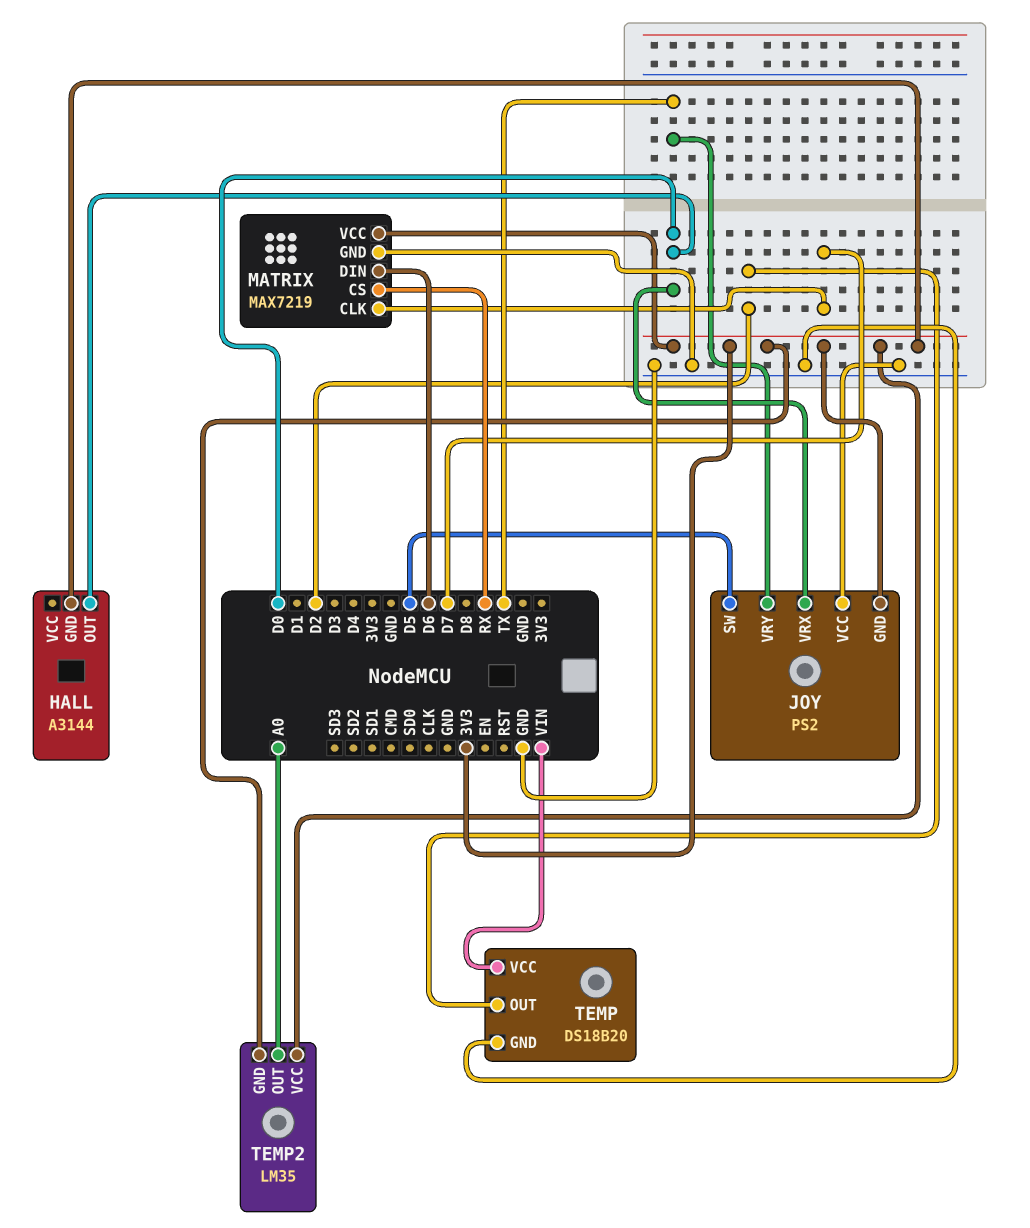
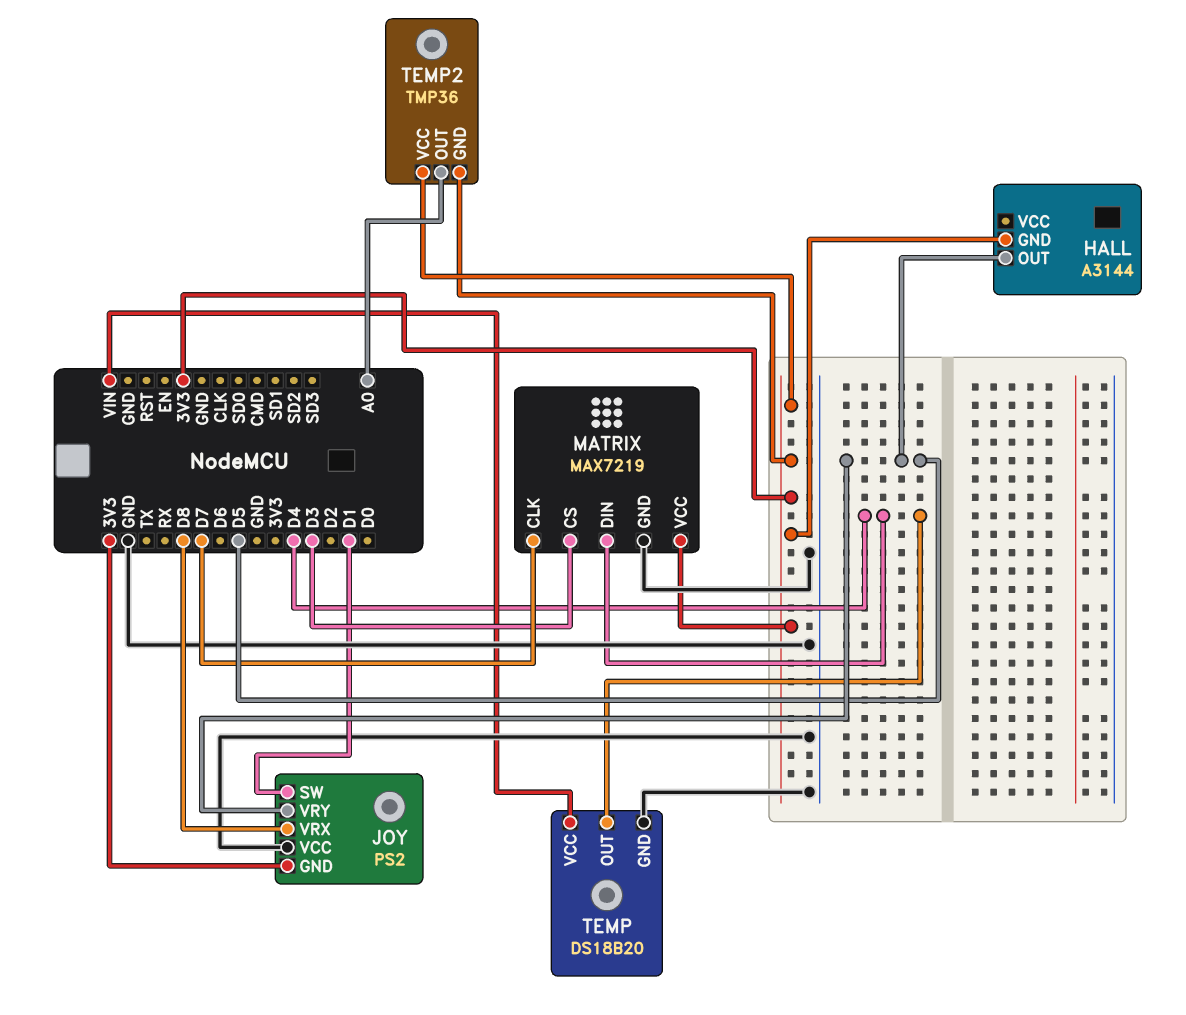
HALL pin OUT: D0 -> D5
JOY pin SW: D5 -> D1
JOY pin VRX: D0 -> D8
JOY pin VRY: TX -> D5
MATRIX pin CS: RX -> D3
MATRIX pin DIN: D6 -> D4
TEMP pin OUT: D2 -> D4
TEMP2: LM35 -> TMP36

